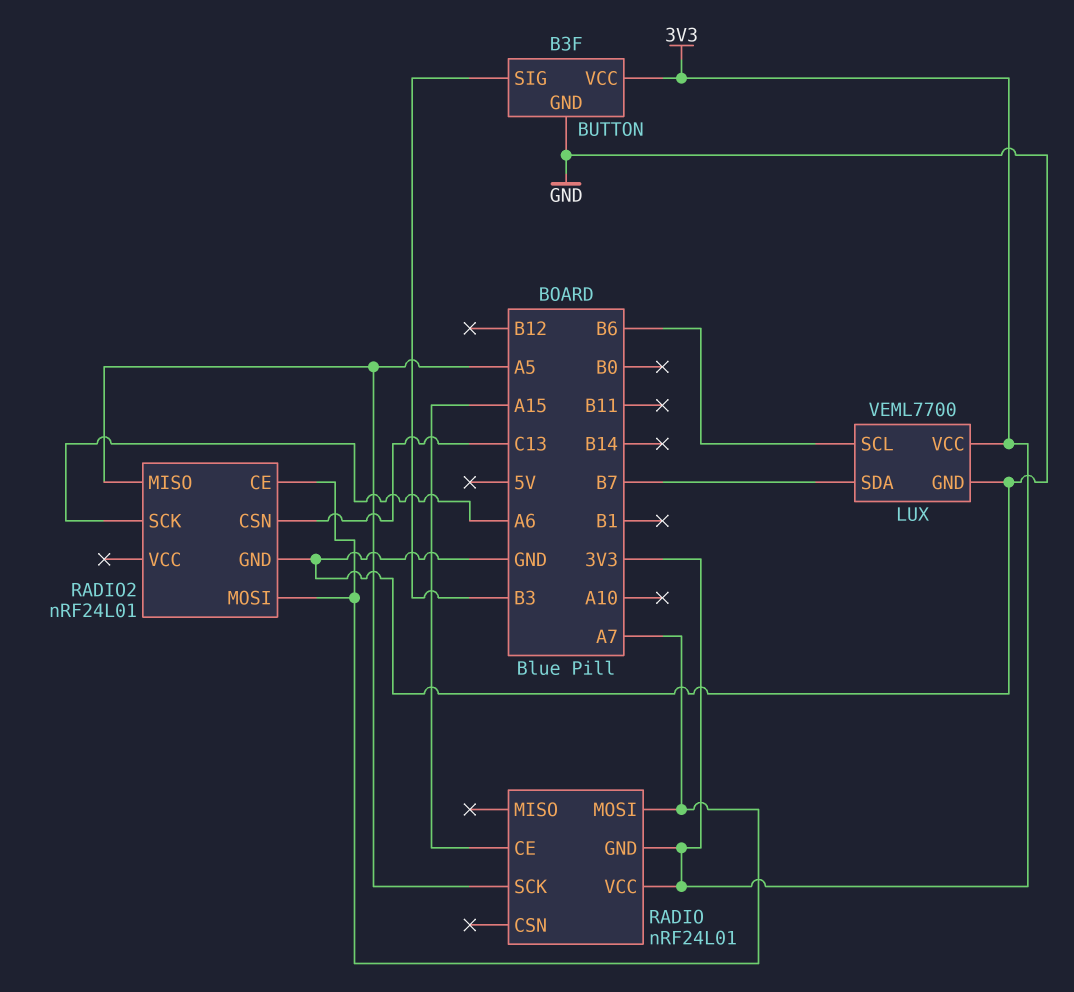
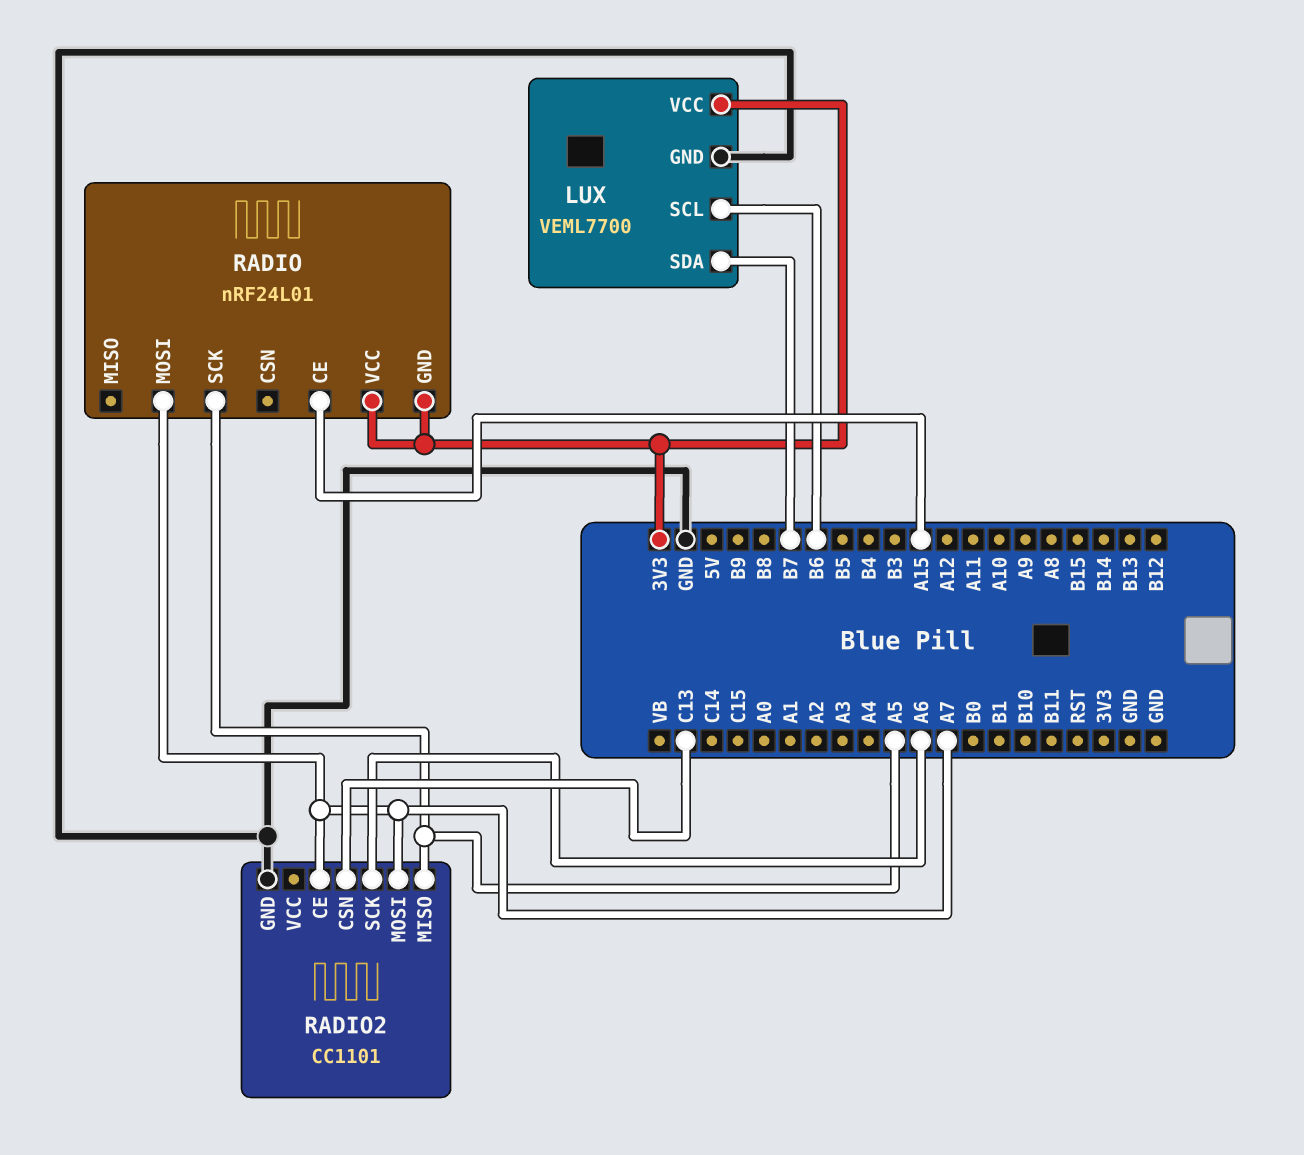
BUTTON: B3F -> none
BUTTON pin GND: GND -> none
BUTTON pin SIG: B3 -> none
BUTTON pin VCC: 3V3 -> none
RADIO2: nRF24L01 -> CC1101

